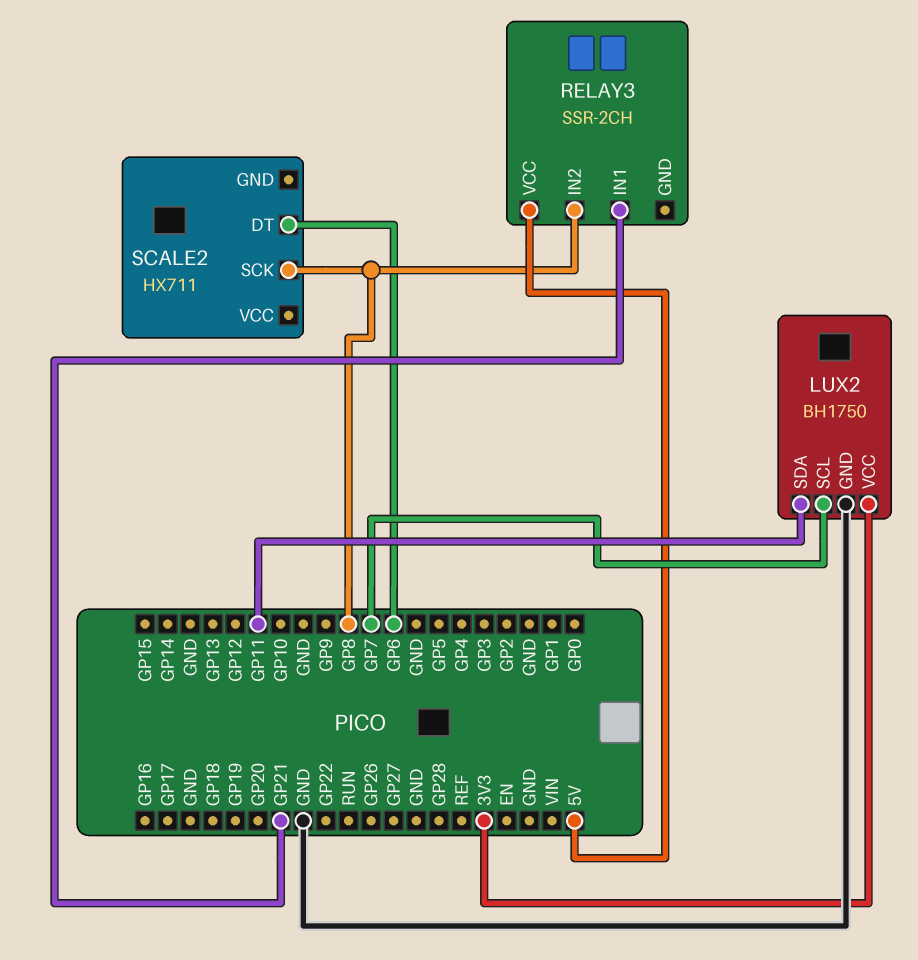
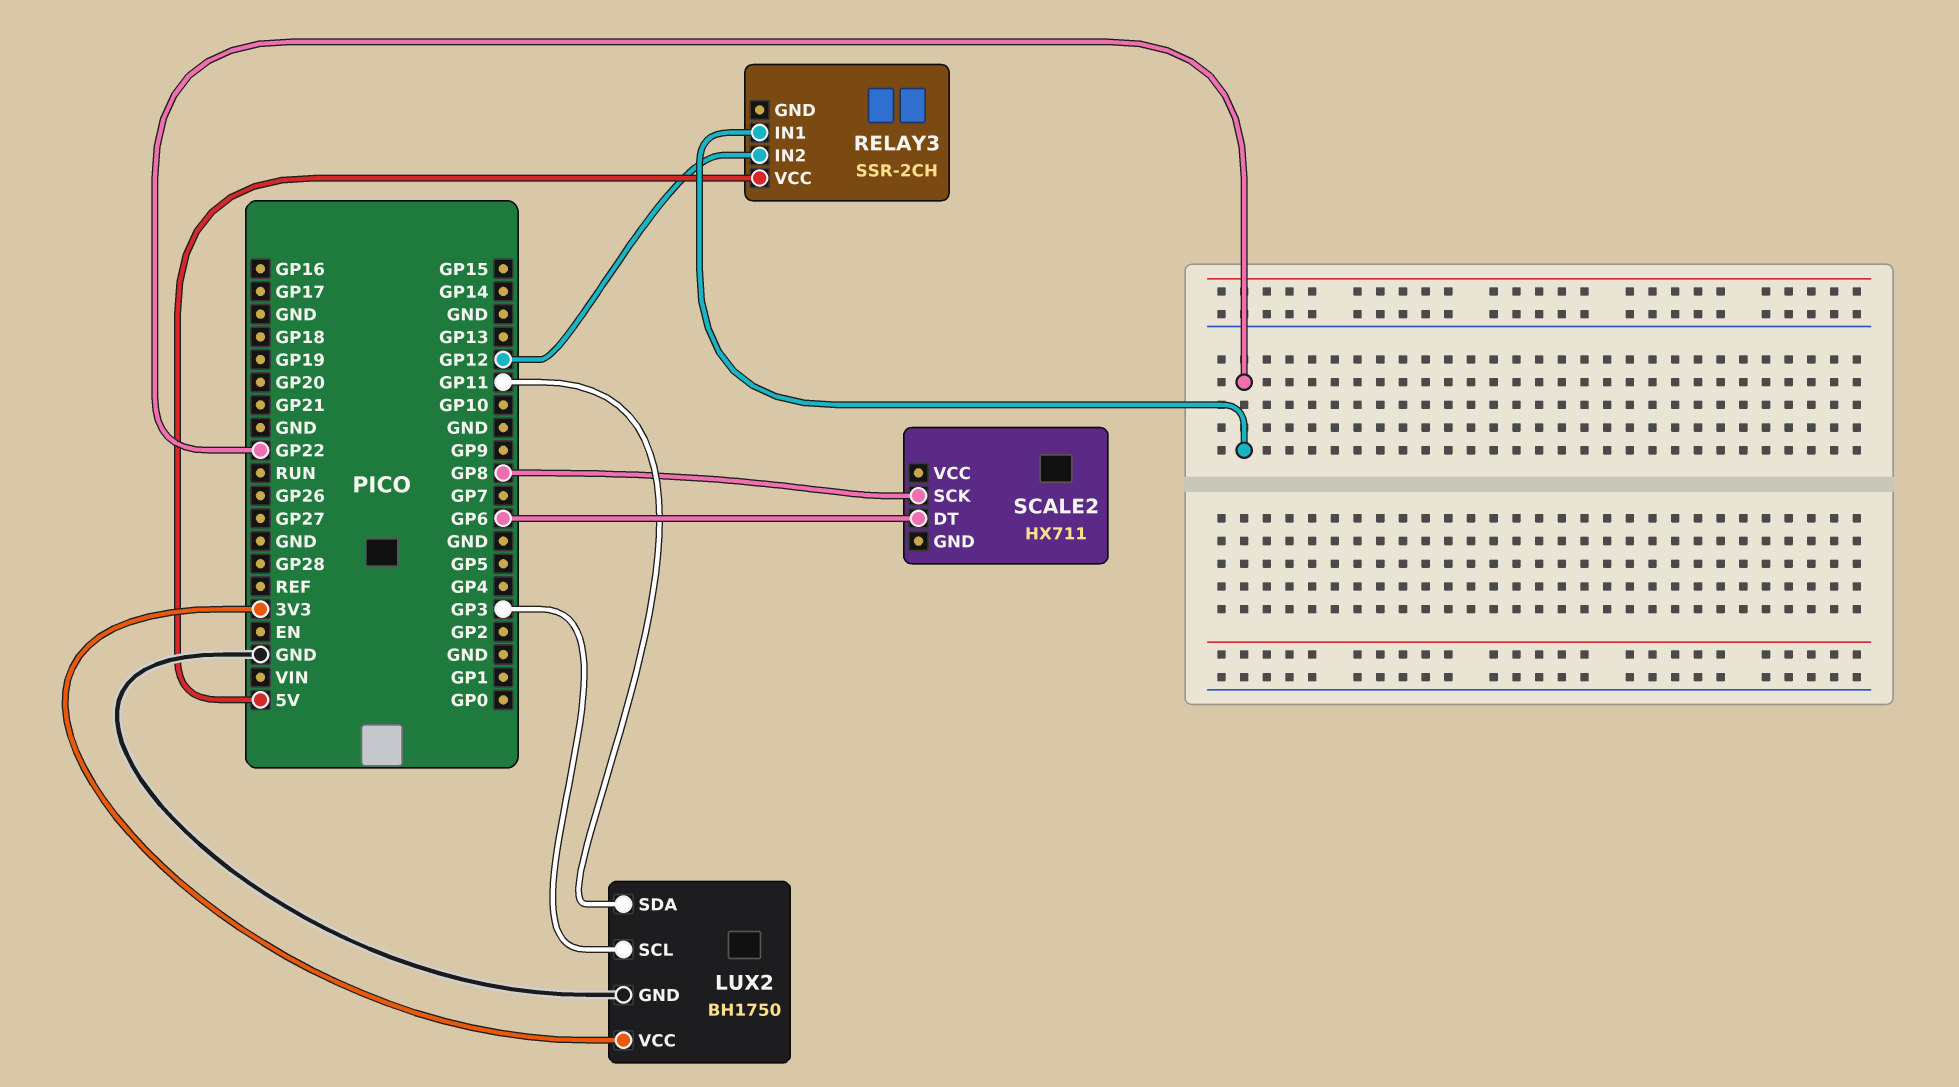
LUX2 pin SCL: GP7 -> GP3
RELAY3 pin IN1: GP21 -> GP22
RELAY3 pin IN2: GP8 -> GP12

